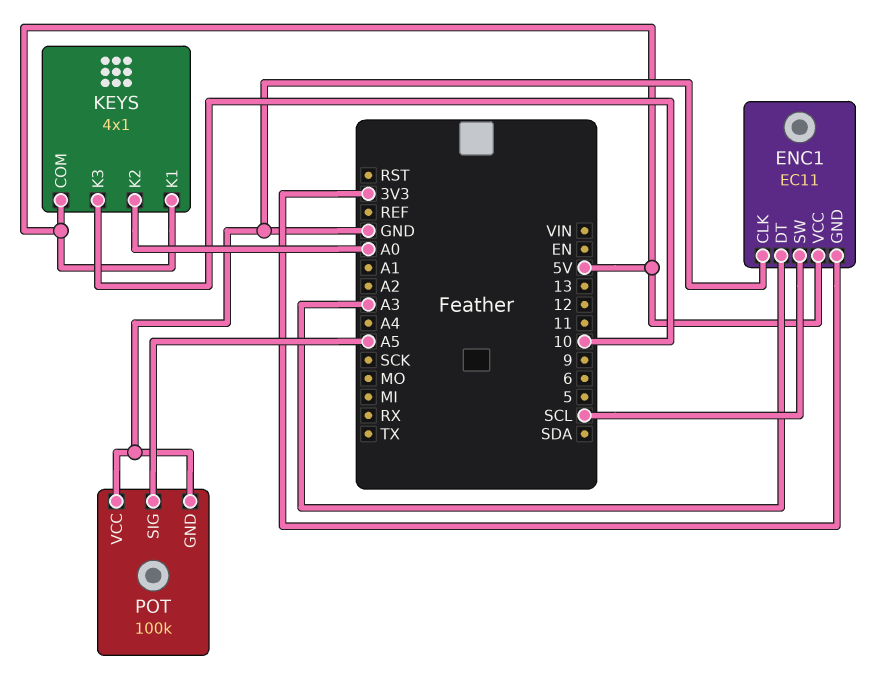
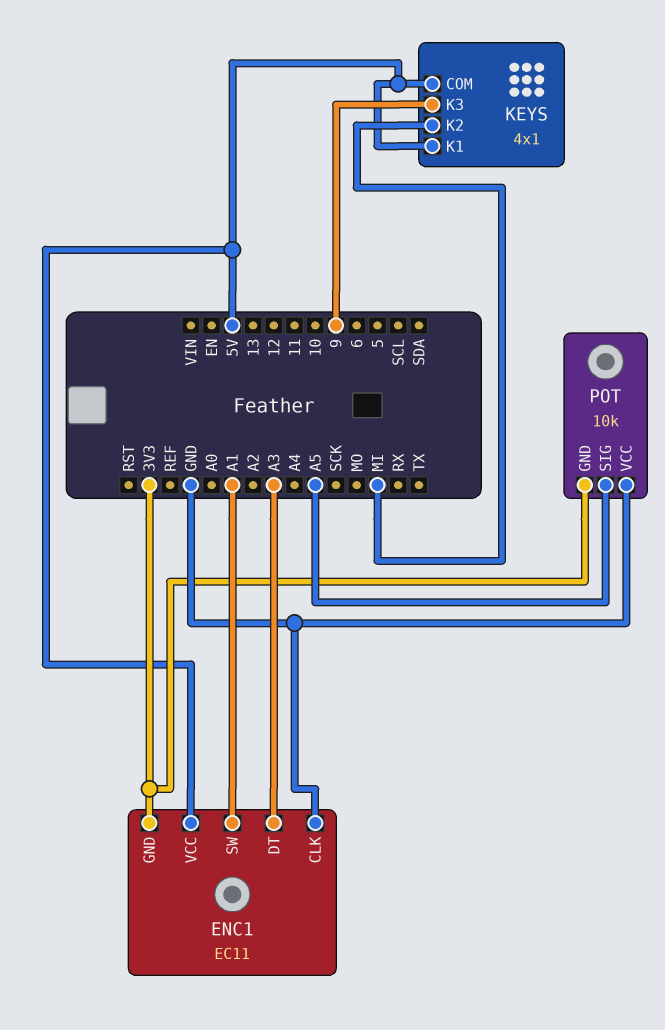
ENC1 pin SW: SCL -> A1
KEYS pin K2: A0 -> MI
KEYS pin K3: 10 -> 9
POT: 100k -> 10k
POT pin GND: GND -> 3V3

